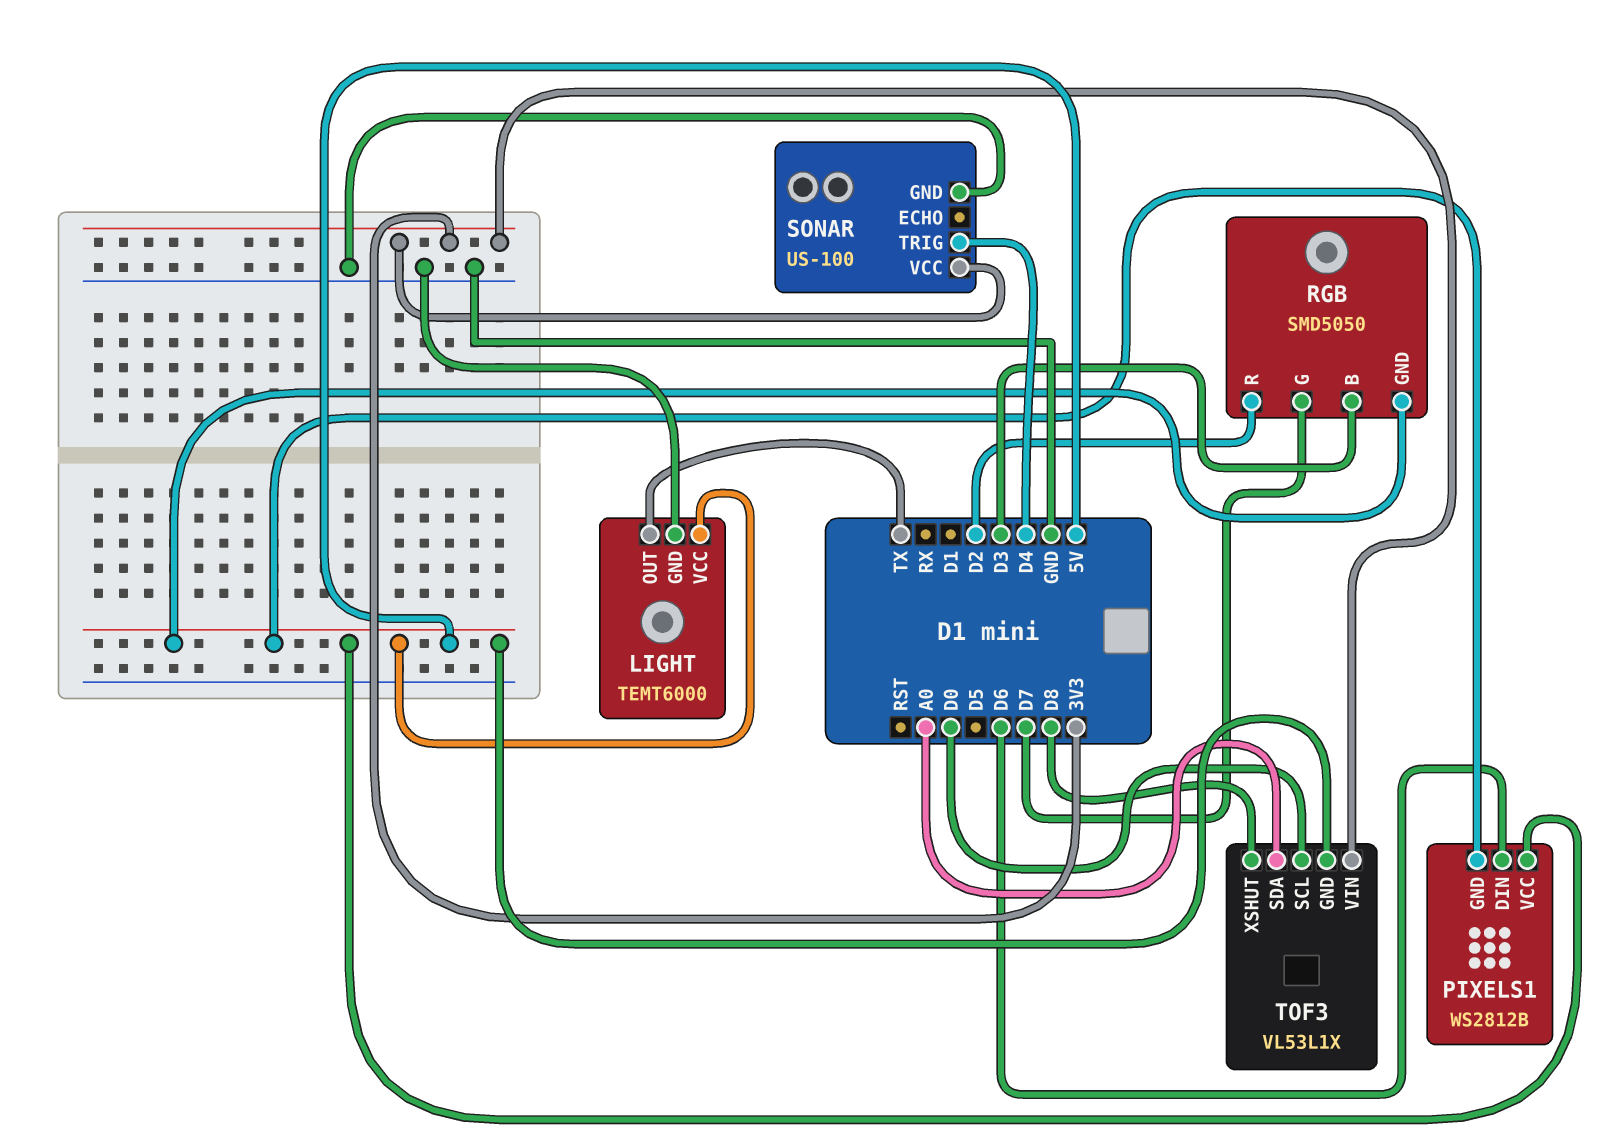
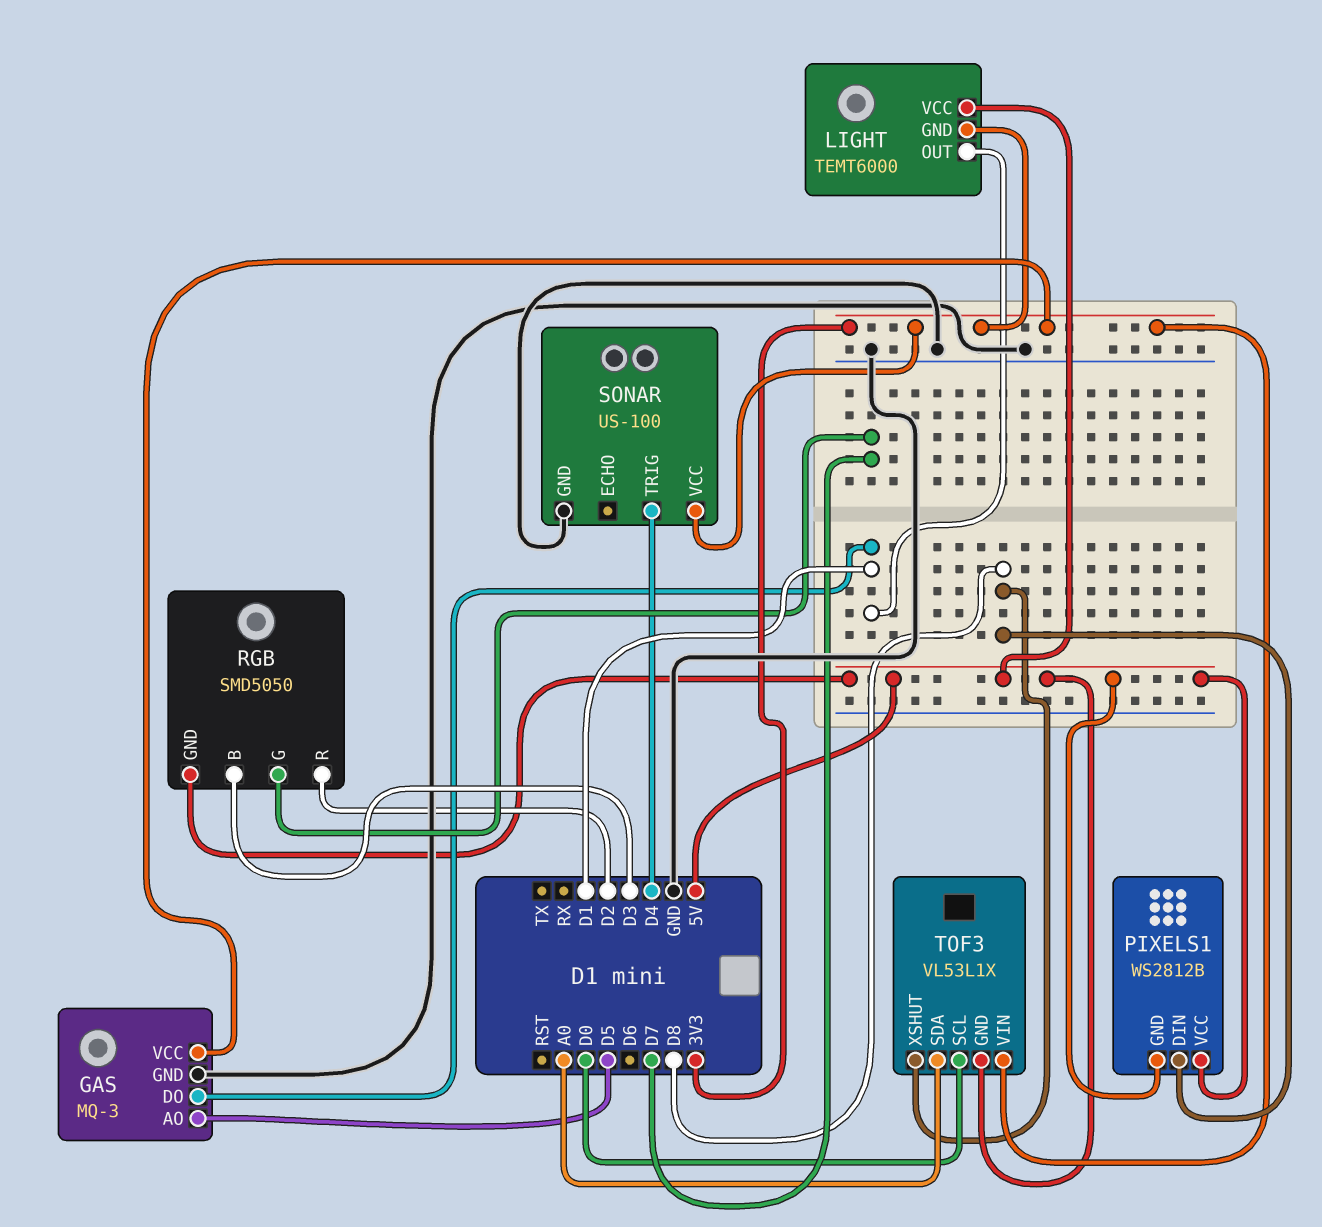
GAS: none -> MQ-3
GAS pin AO: none -> D5
GAS pin DO: none -> D1
GAS pin GND: none -> GND
GAS pin VCC: none -> 3V3
LIGHT pin GND: GND -> 3V3
LIGHT pin OUT: TX -> D1
PIXELS1 pin DIN: D6 -> D8

